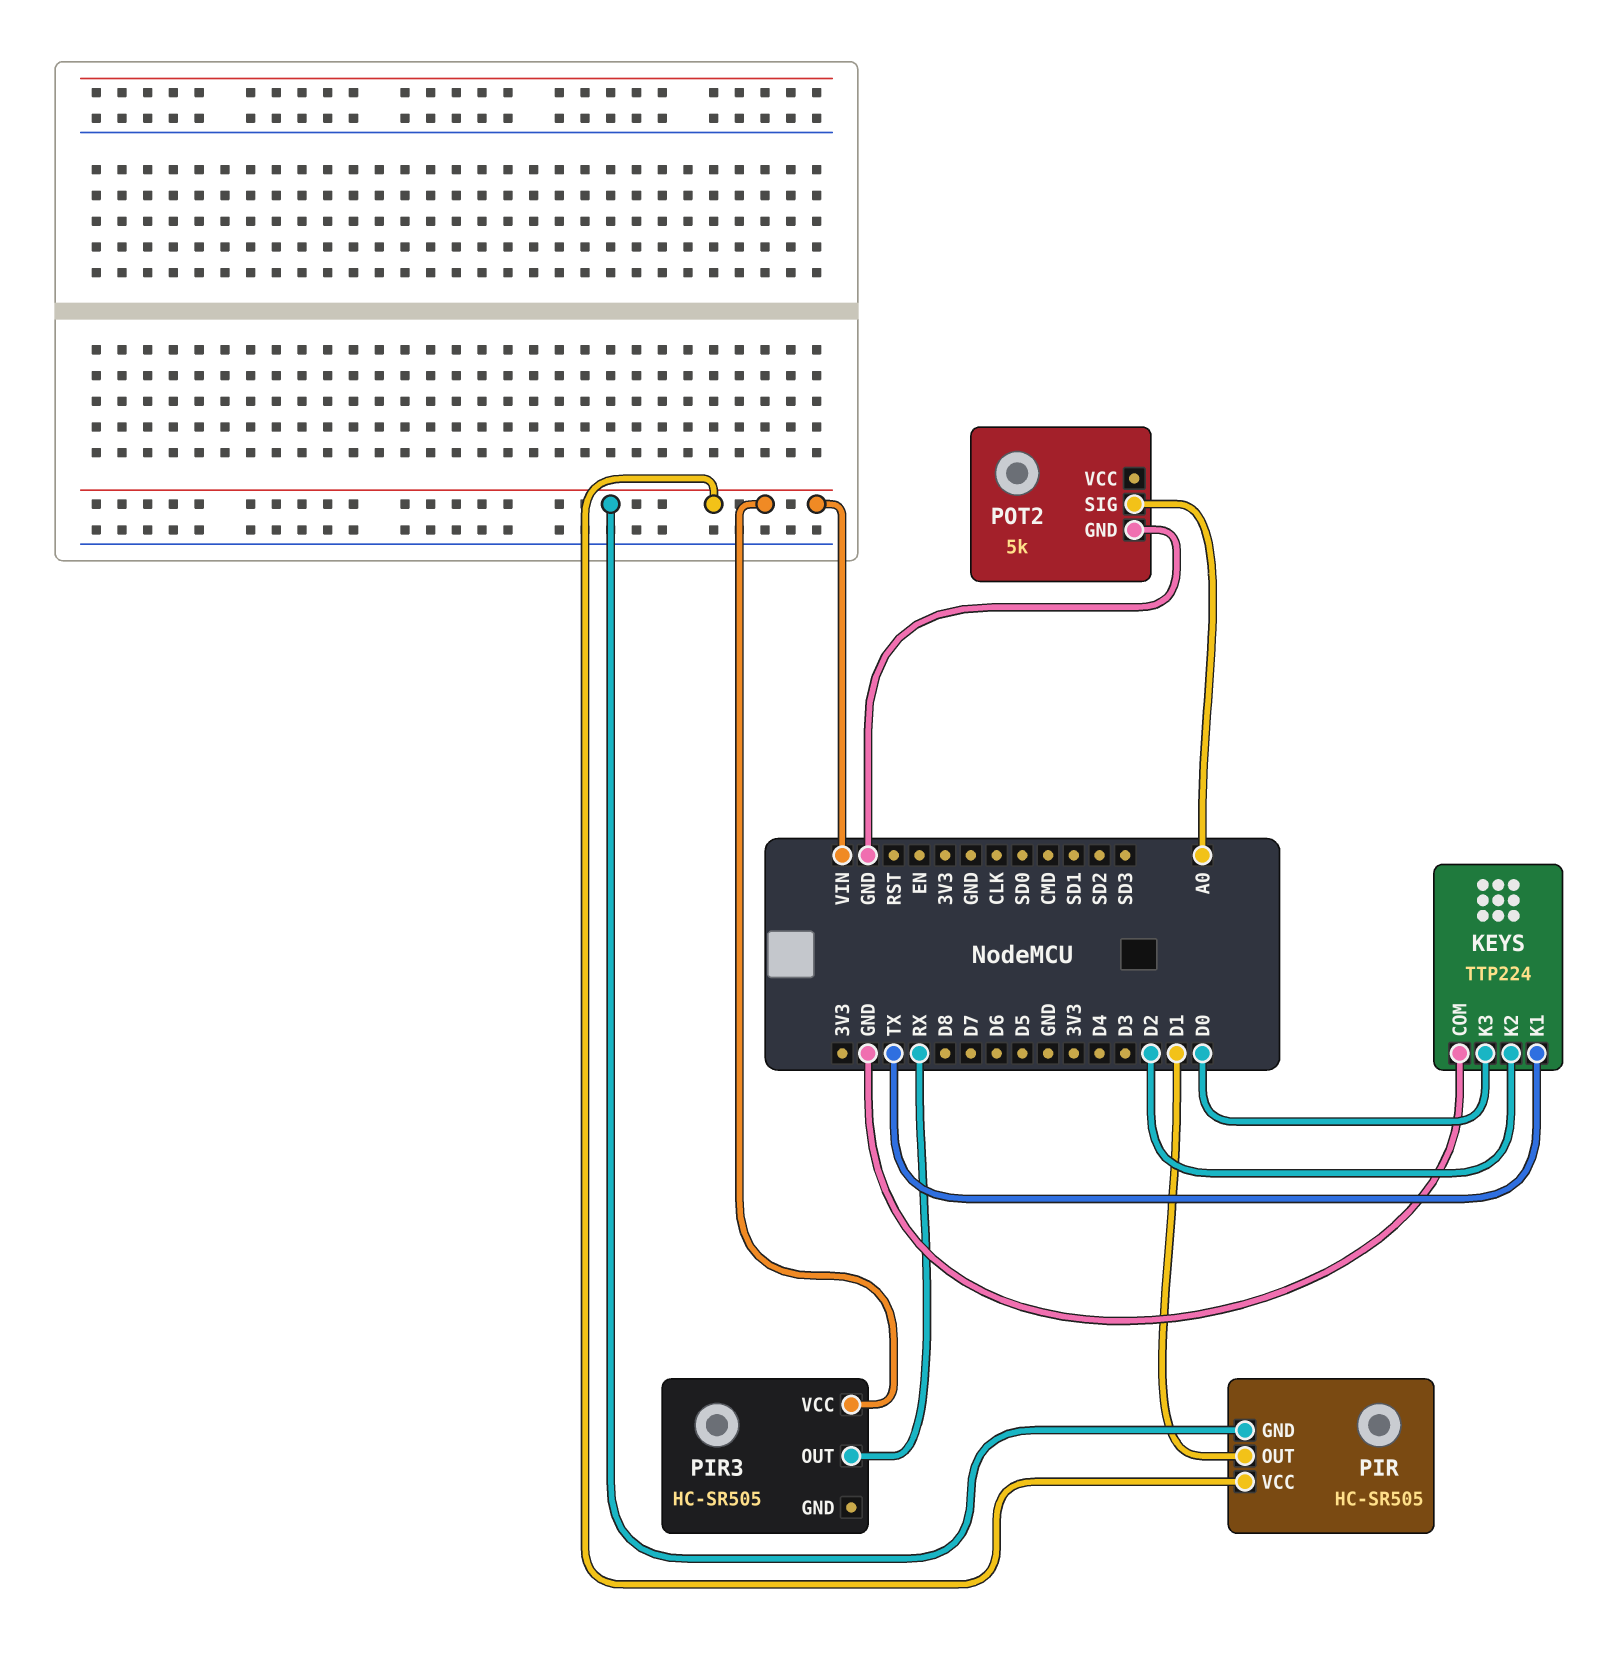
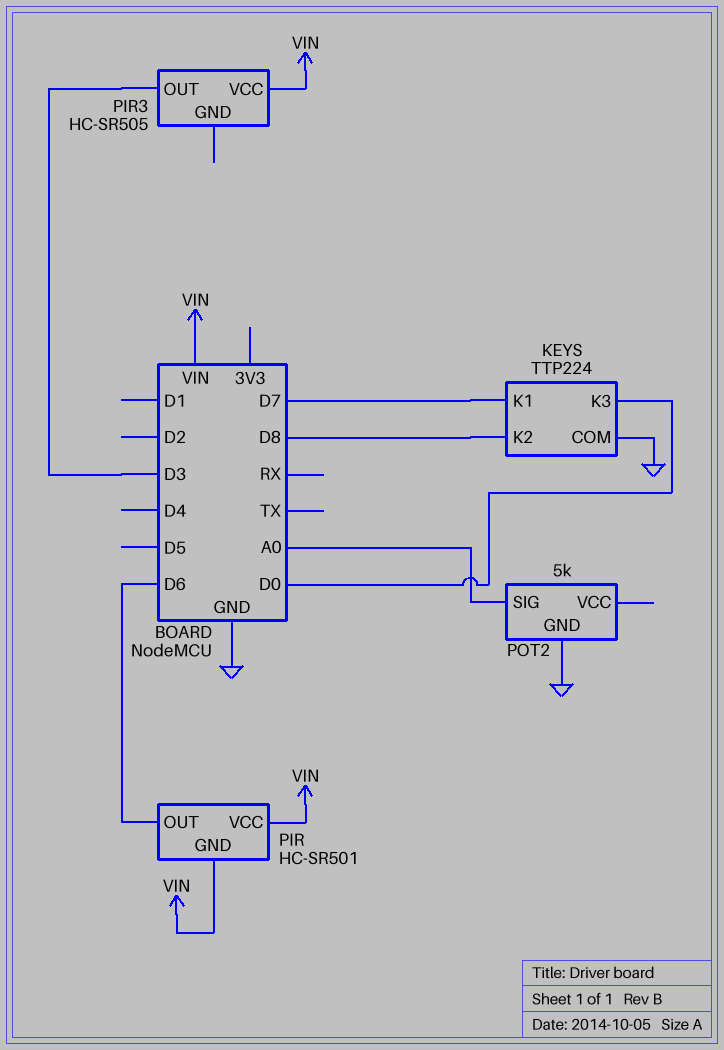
KEYS pin K1: TX -> D7
KEYS pin K2: D2 -> D8
PIR: HC-SR505 -> HC-SR501
PIR pin OUT: D1 -> D6
PIR3 pin OUT: RX -> D3

